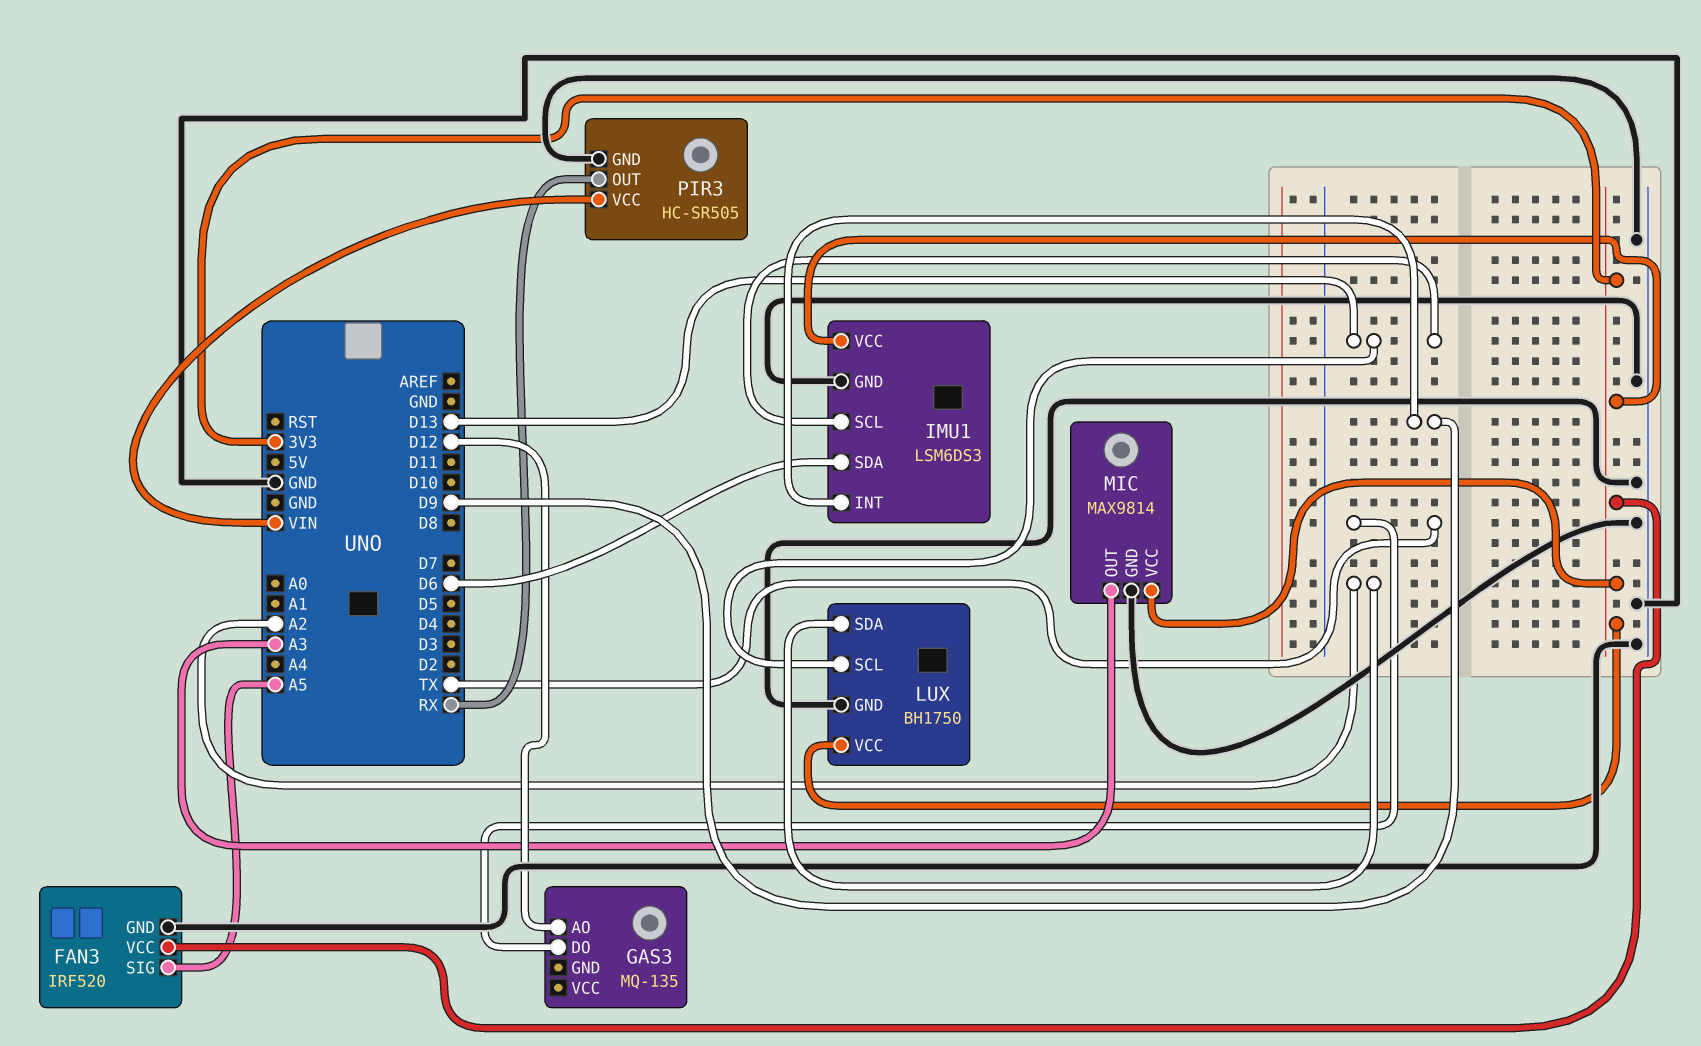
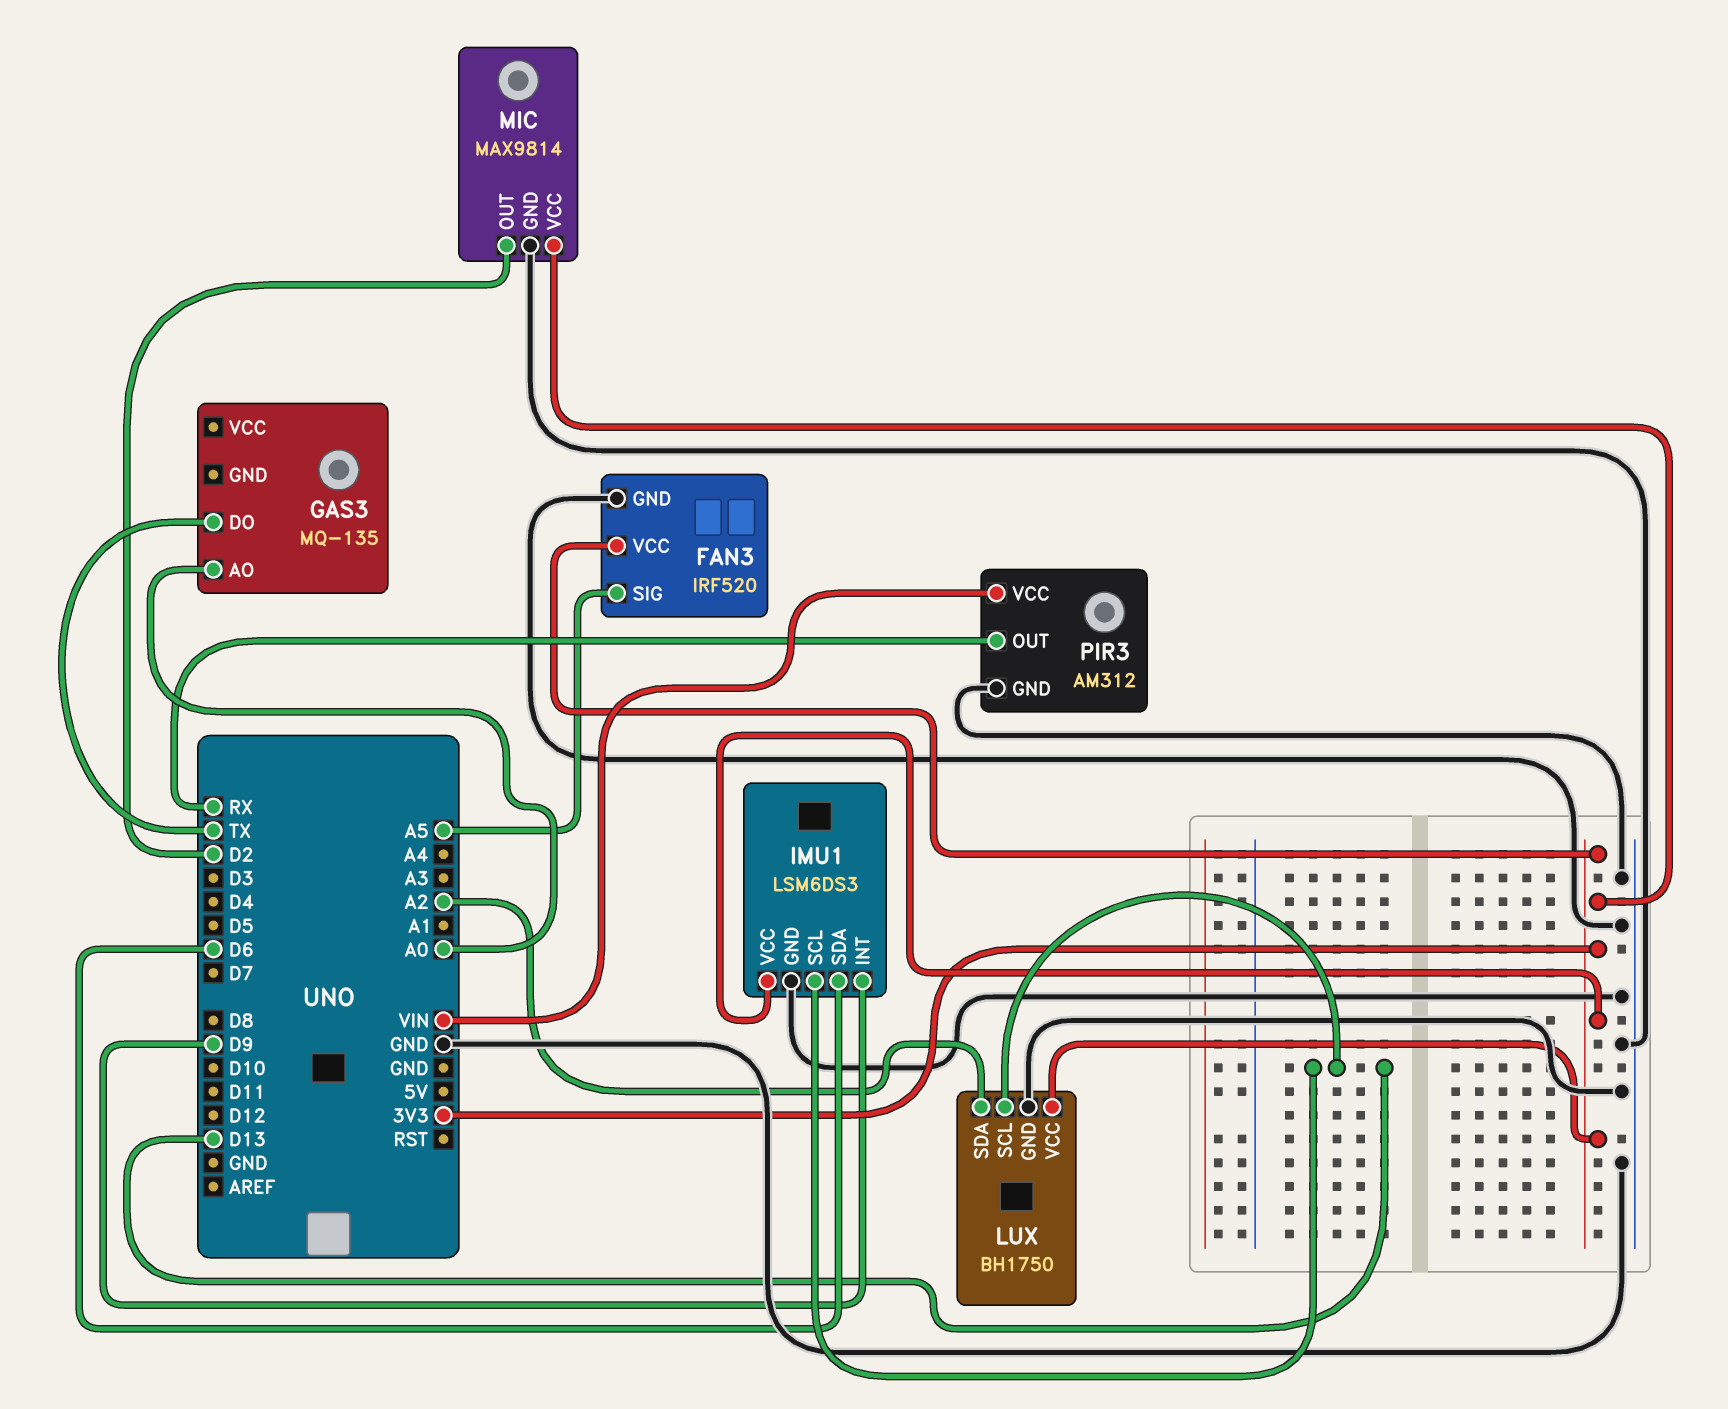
GAS3 pin AO: D12 -> A0
MIC pin OUT: A3 -> D2
PIR3: HC-SR505 -> AM312

